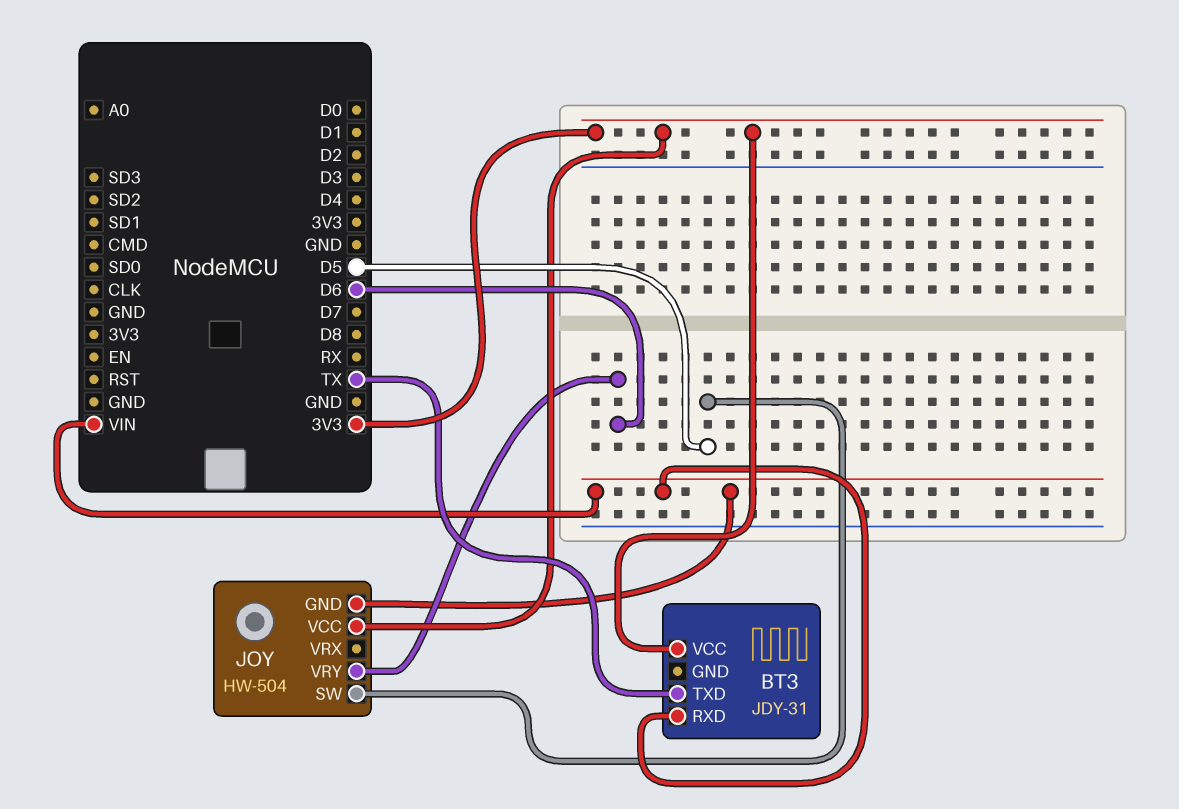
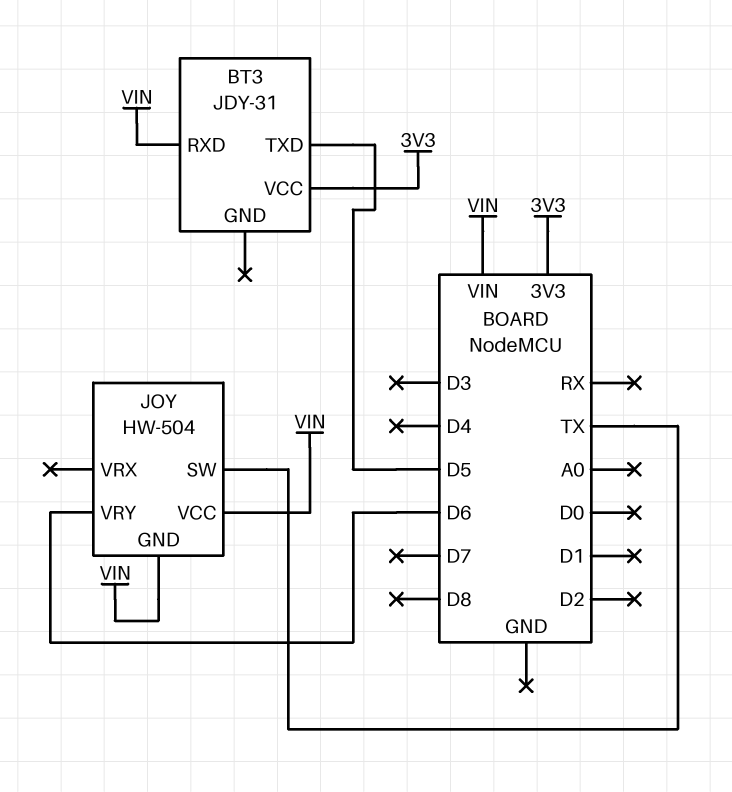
BT3 pin TXD: TX -> D5
JOY pin SW: D5 -> TX
JOY pin VCC: 3V3 -> VIN

